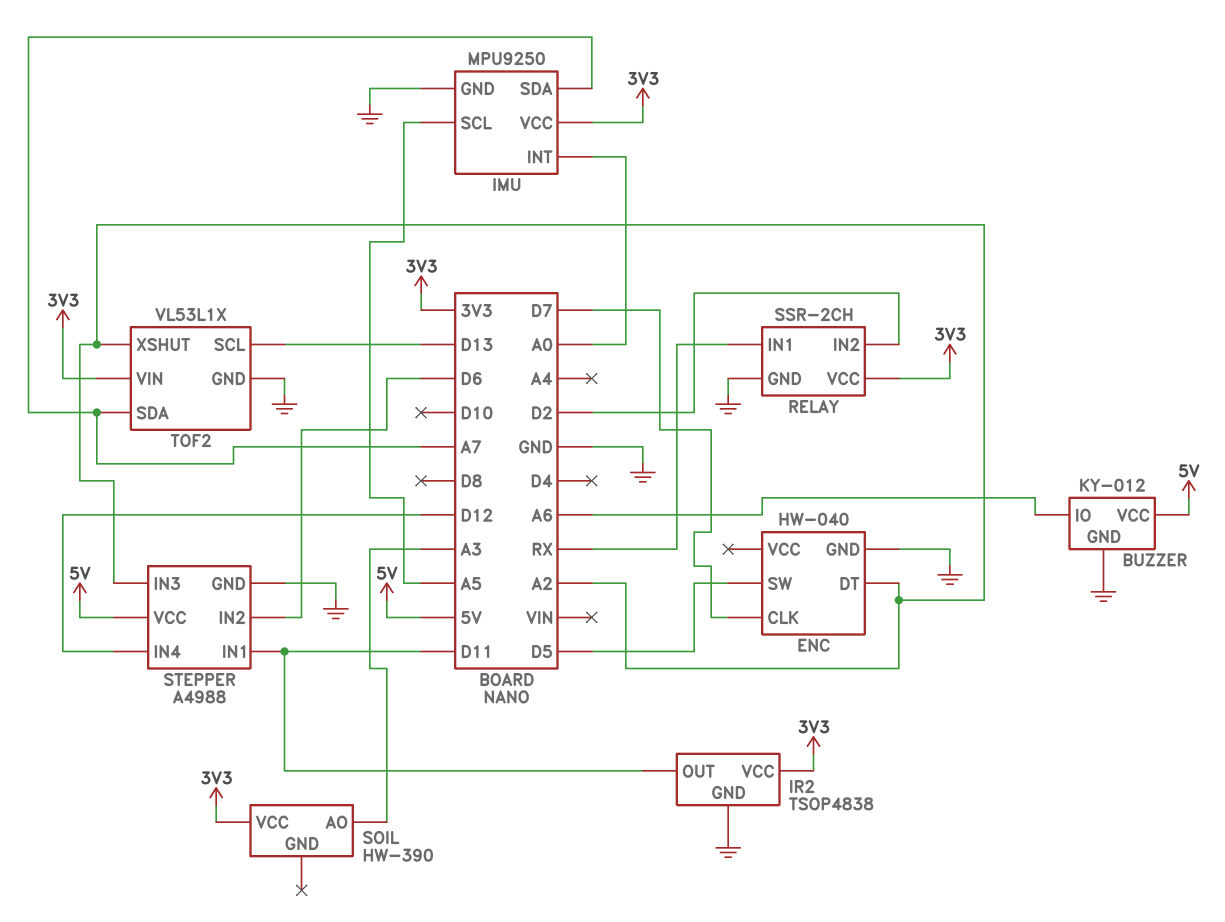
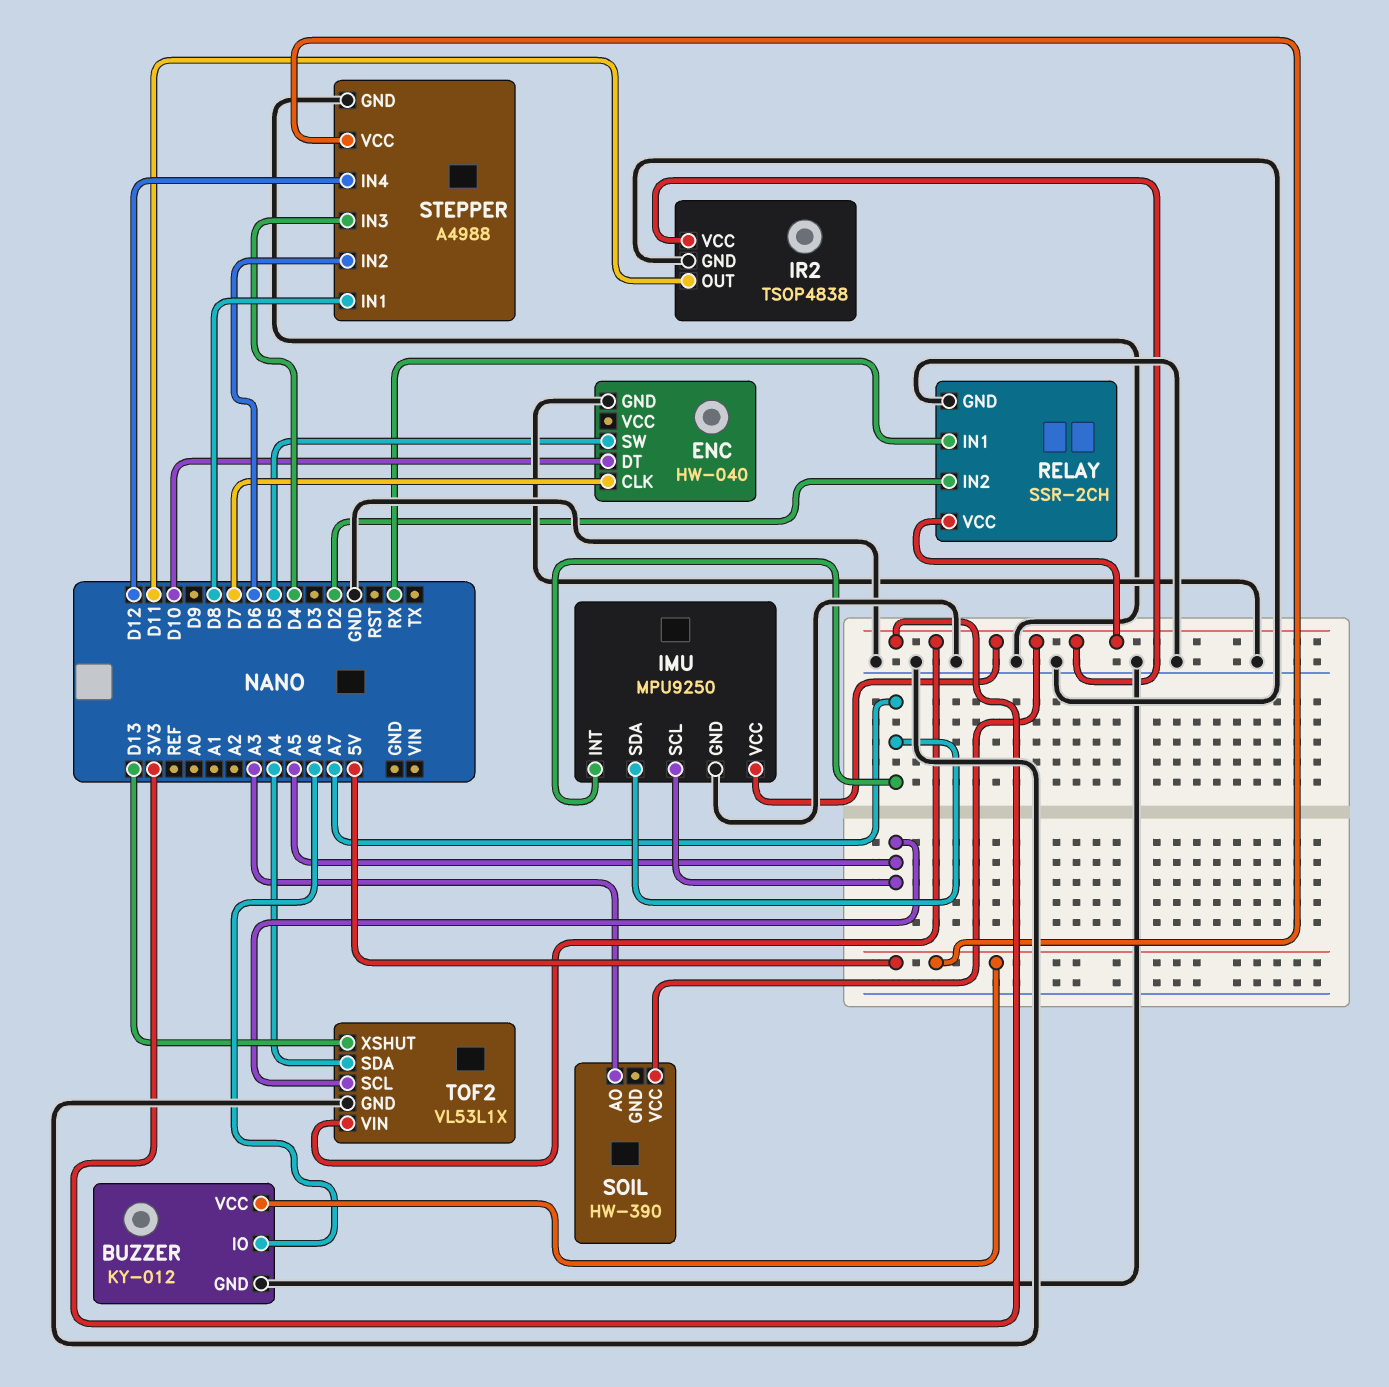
ENC pin DT: A2 -> D10
IMU pin INT: A0 -> A7
STEPPER pin IN1: D11 -> D8
STEPPER pin IN3: A2 -> D4
TOF2 pin SCL: D13 -> A5
TOF2 pin SDA: A7 -> A4
TOF2 pin XSHUT: A2 -> D13

